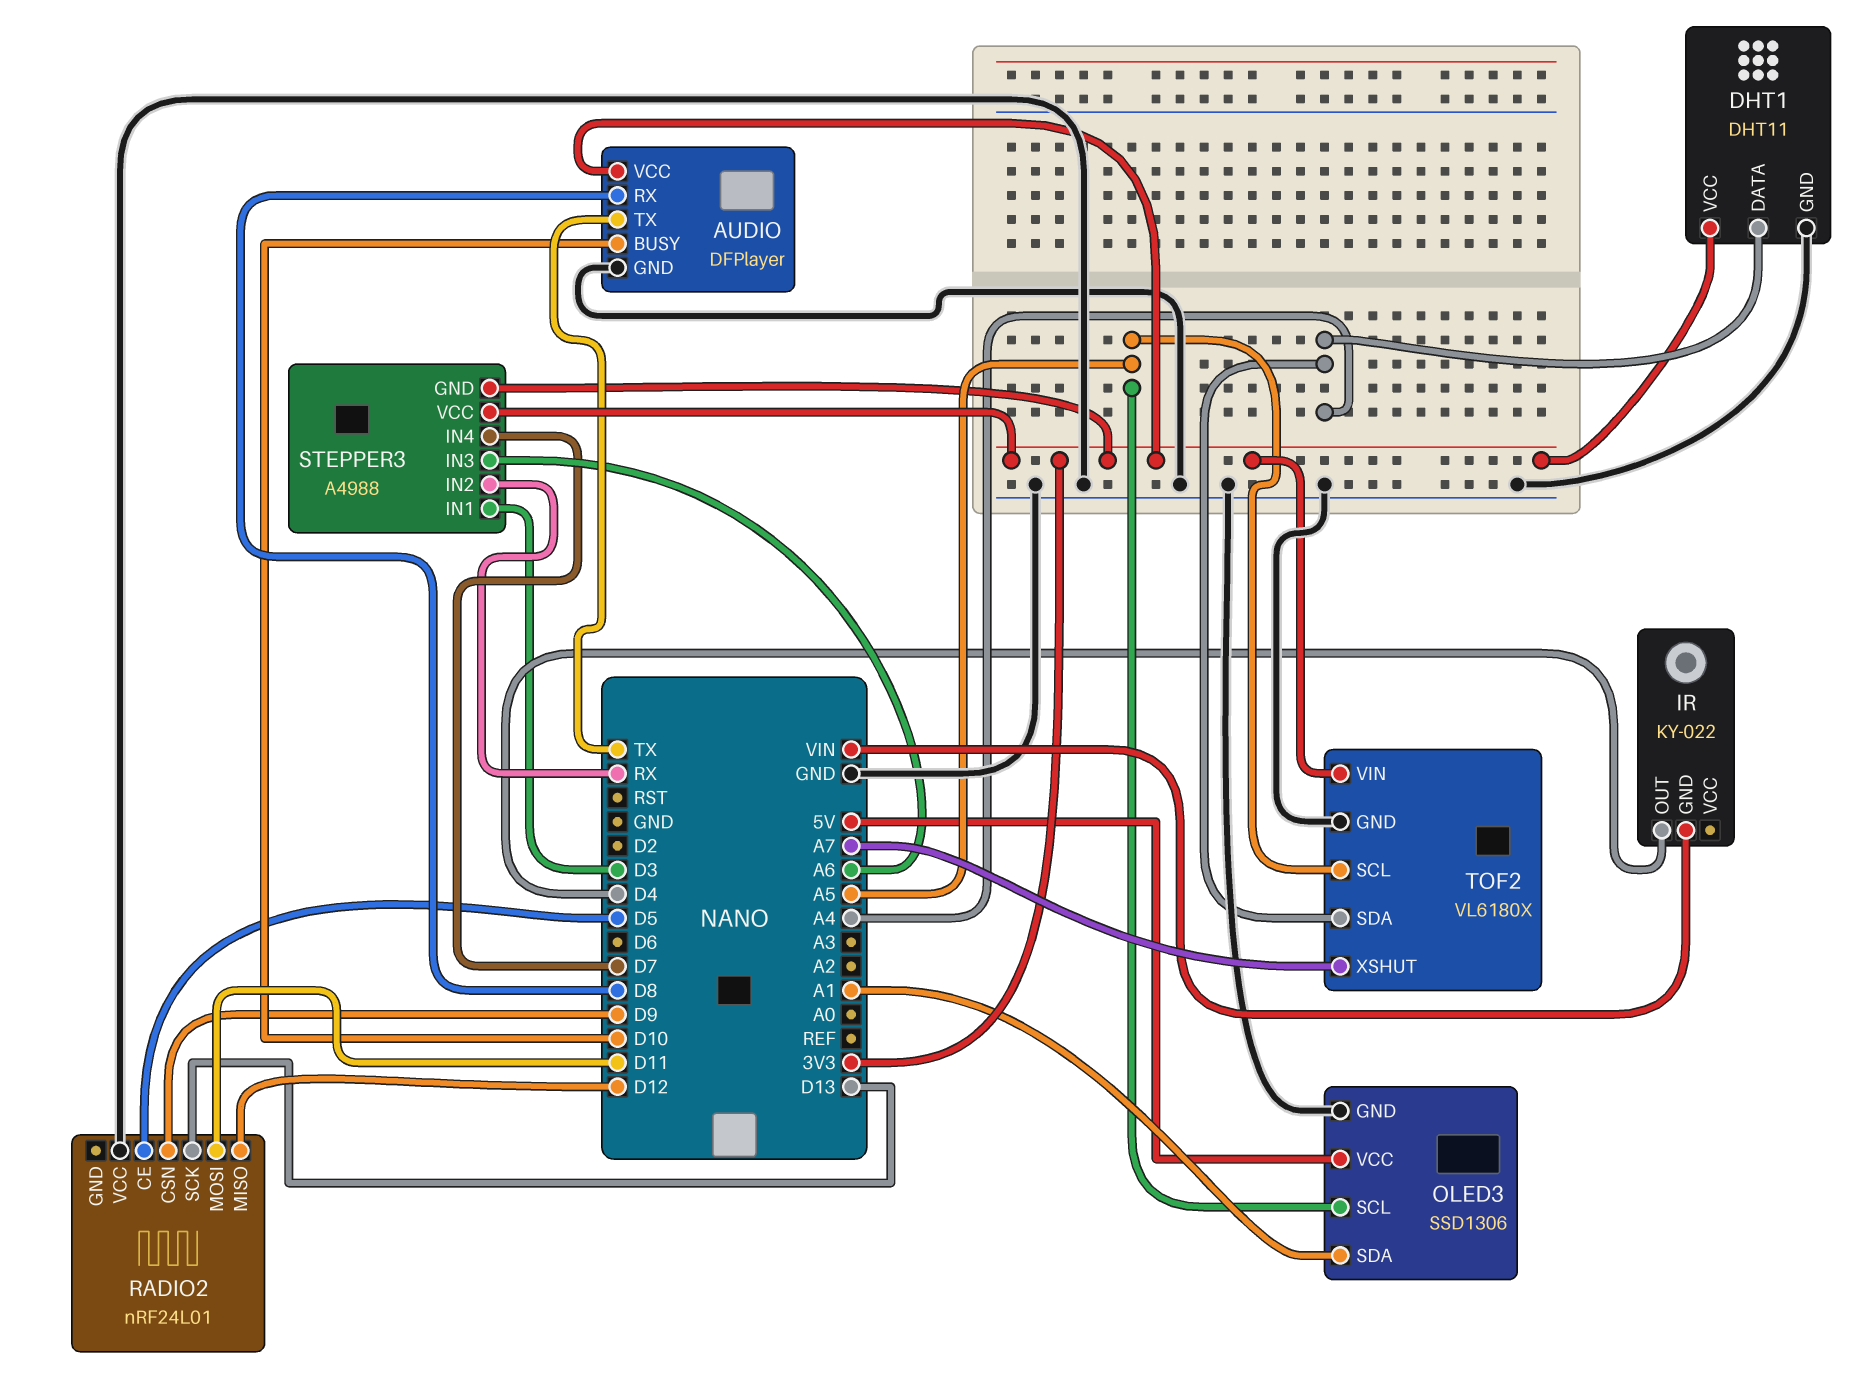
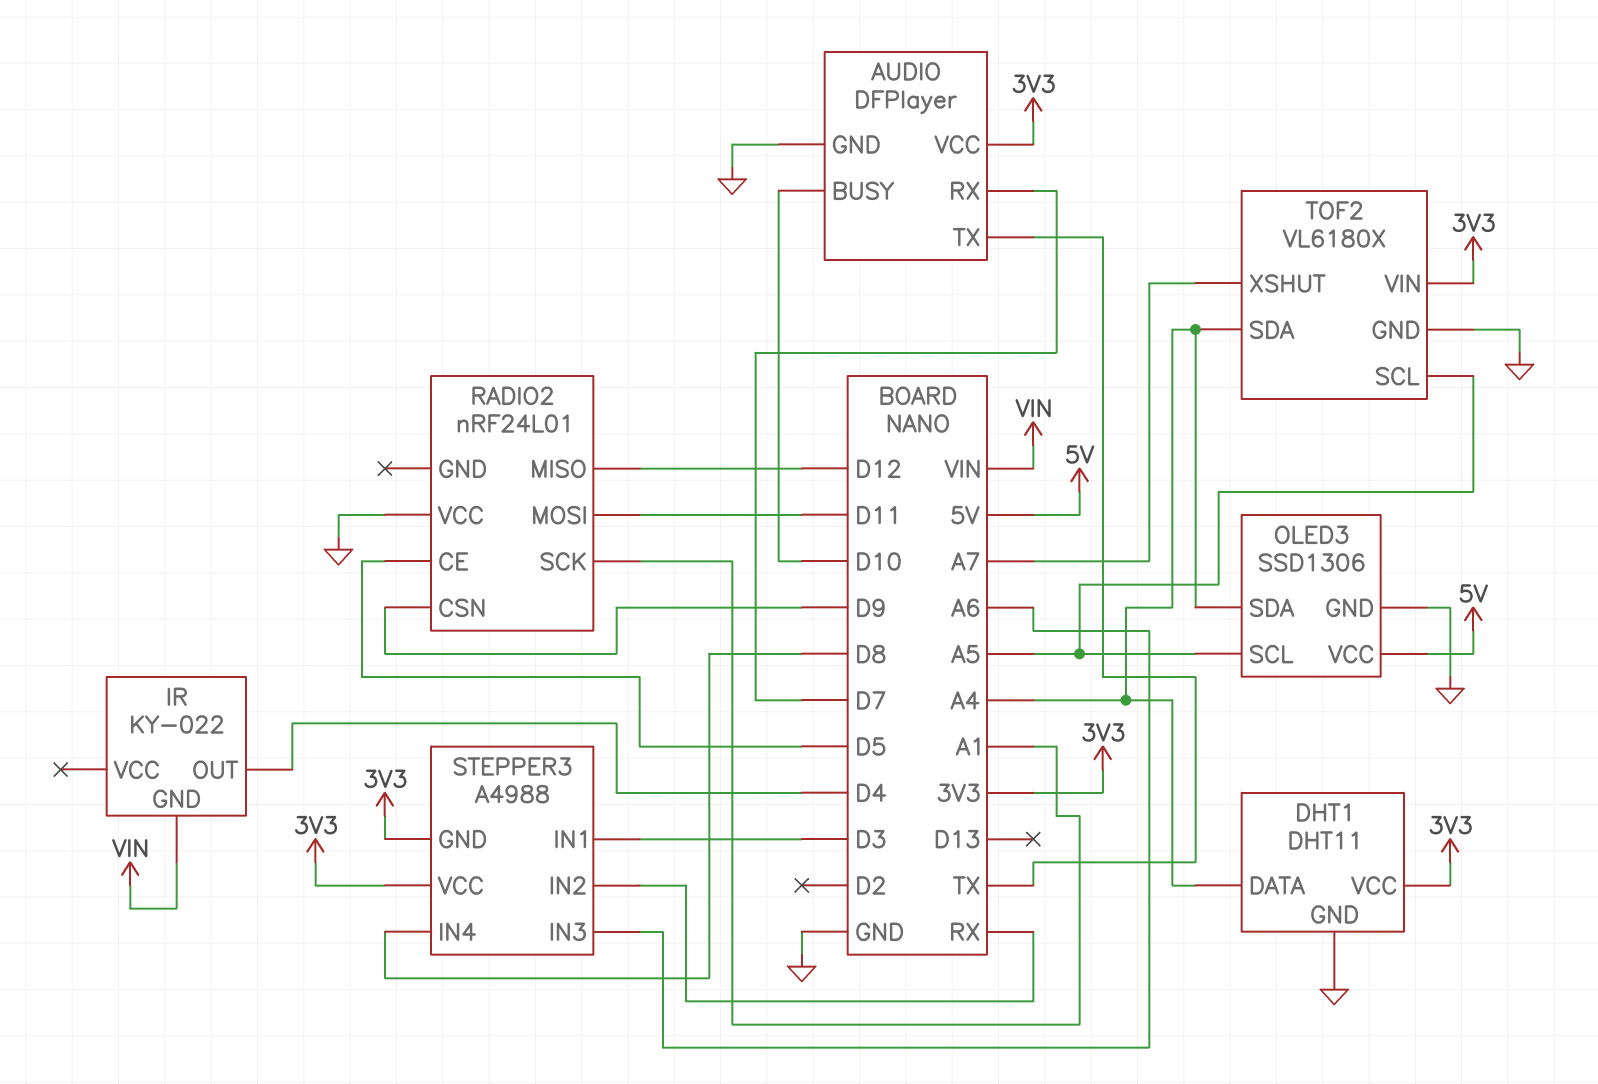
AUDIO pin RX: D8 -> D7
OLED3 pin SDA: A1 -> A4
RADIO2 pin SCK: D13 -> A1
STEPPER3 pin IN4: D7 -> D8

